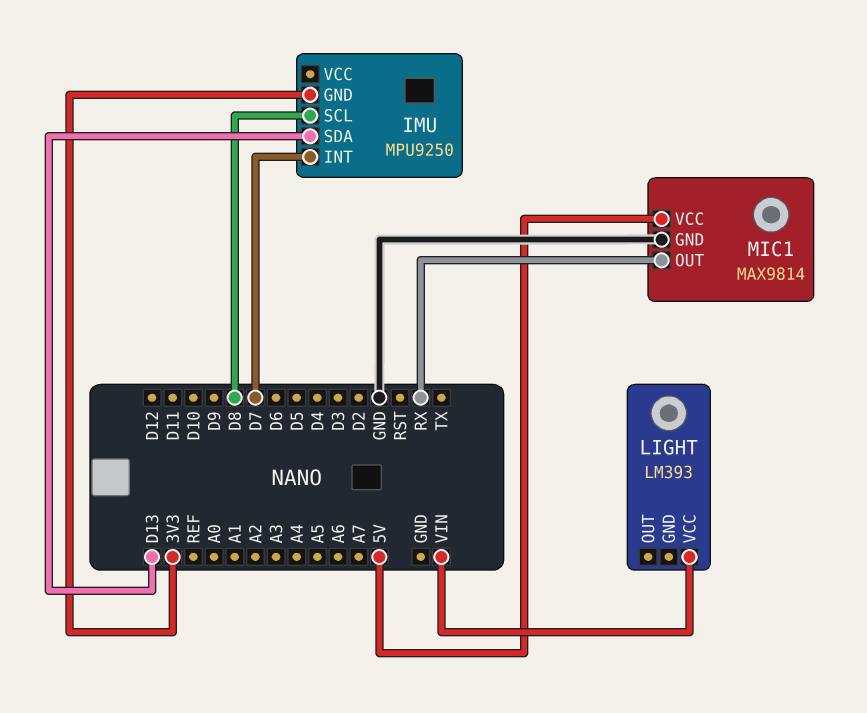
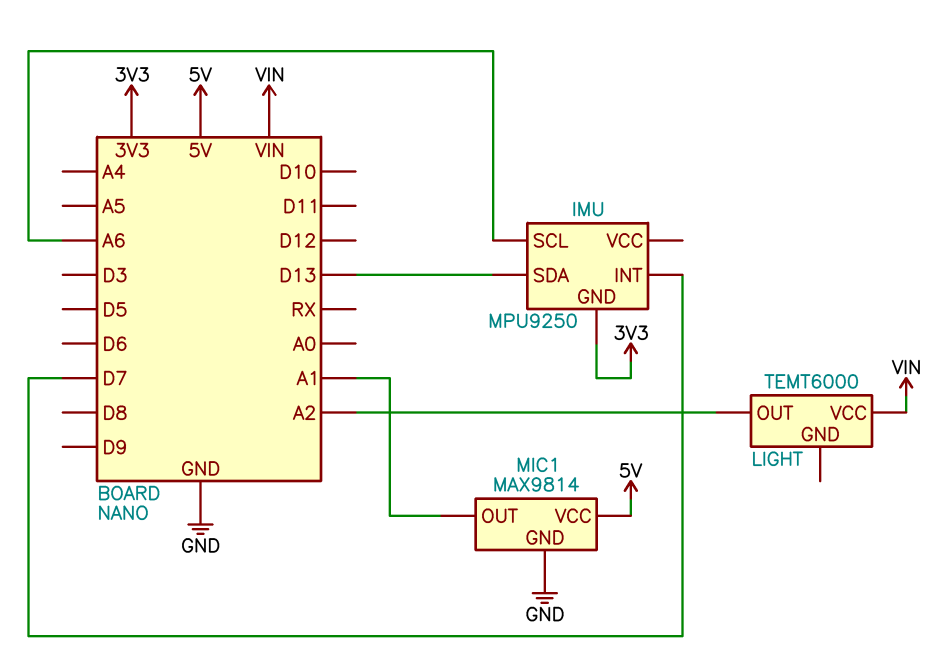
IMU pin SCL: D8 -> A6
LIGHT: LM393 -> TEMT6000
LIGHT pin OUT: none -> A2
MIC1 pin OUT: RX -> A1

